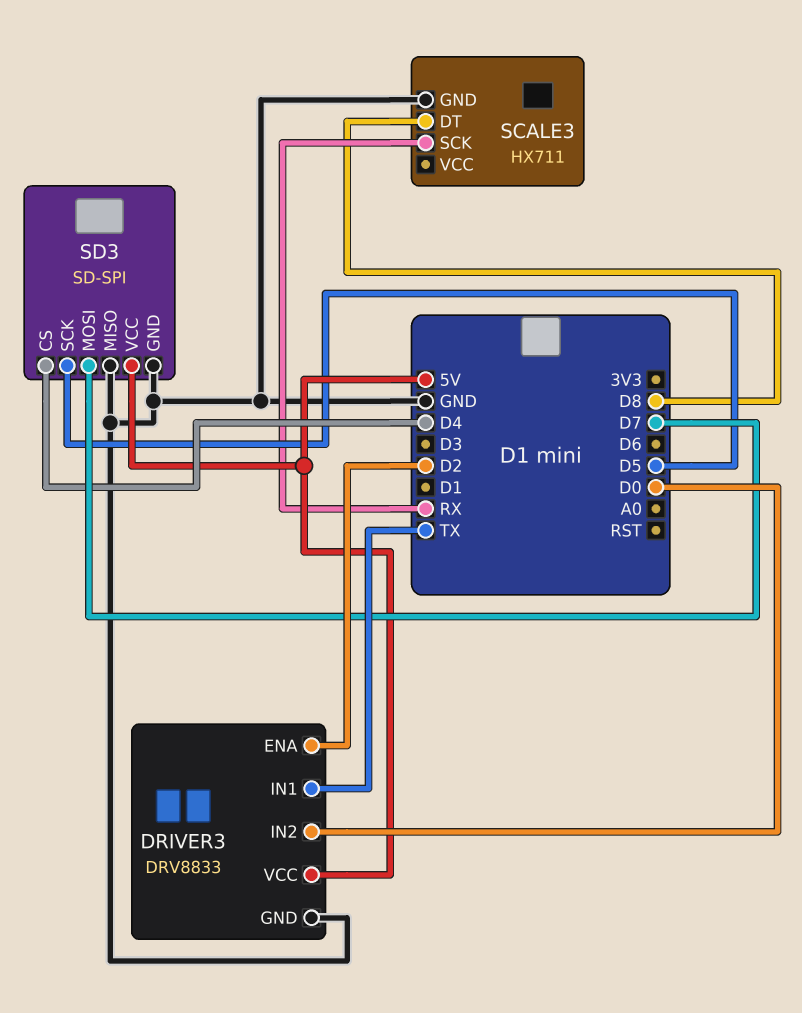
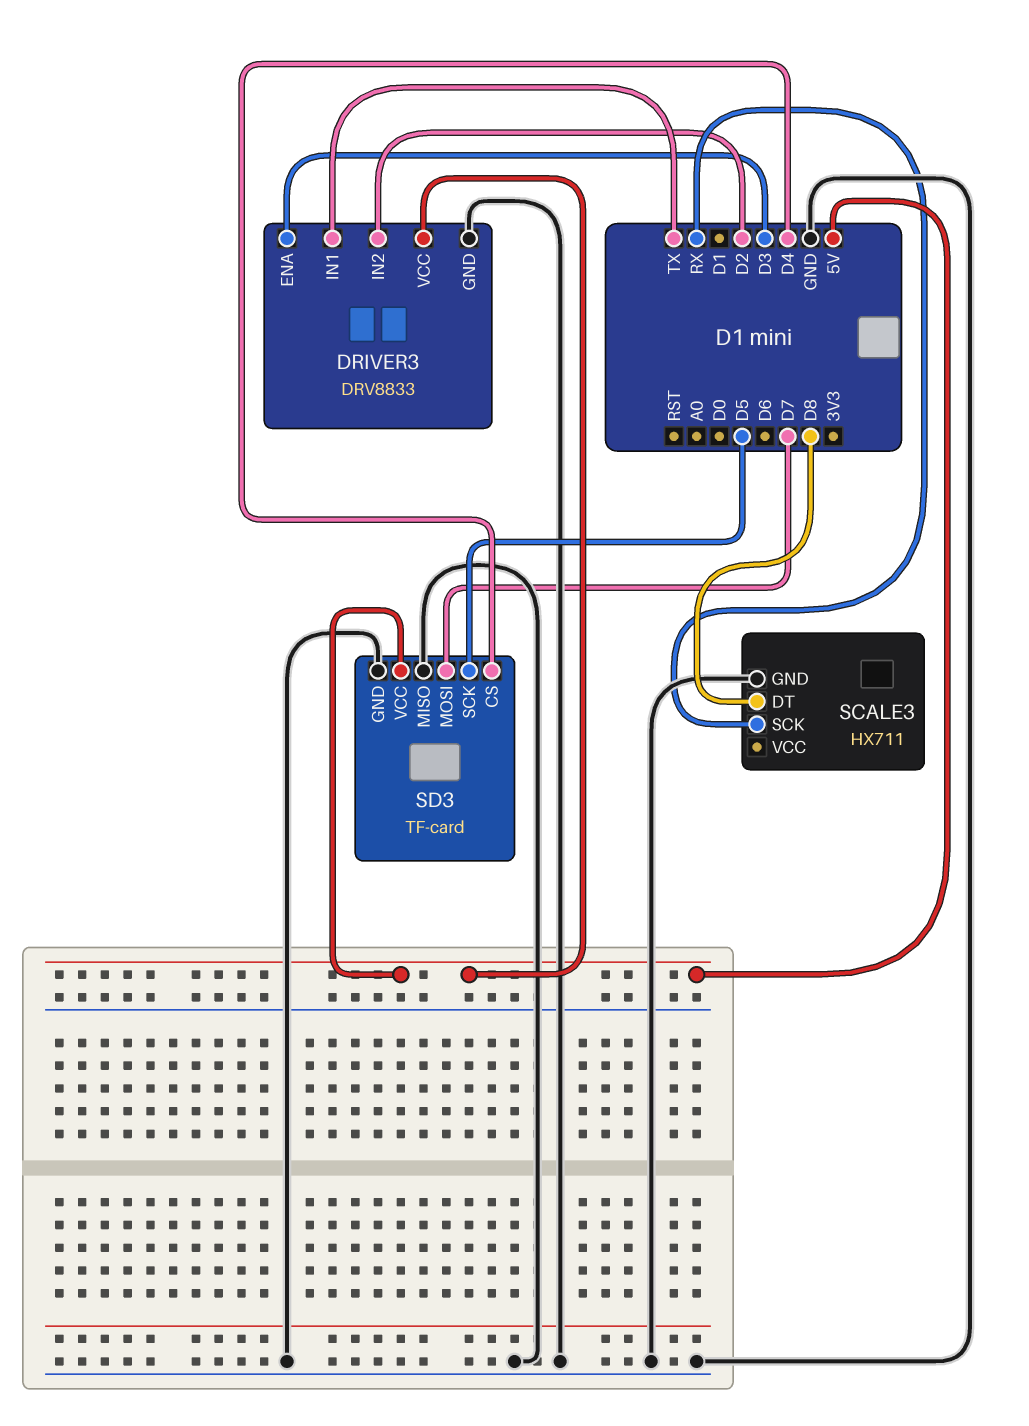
DRIVER3 pin ENA: D2 -> D3
DRIVER3 pin IN2: D0 -> D2
SD3: SD-SPI -> TF-card

